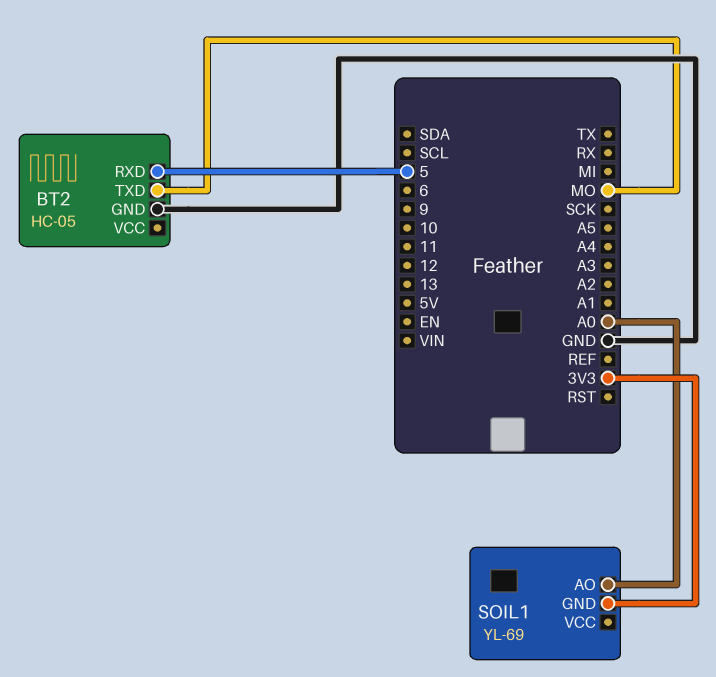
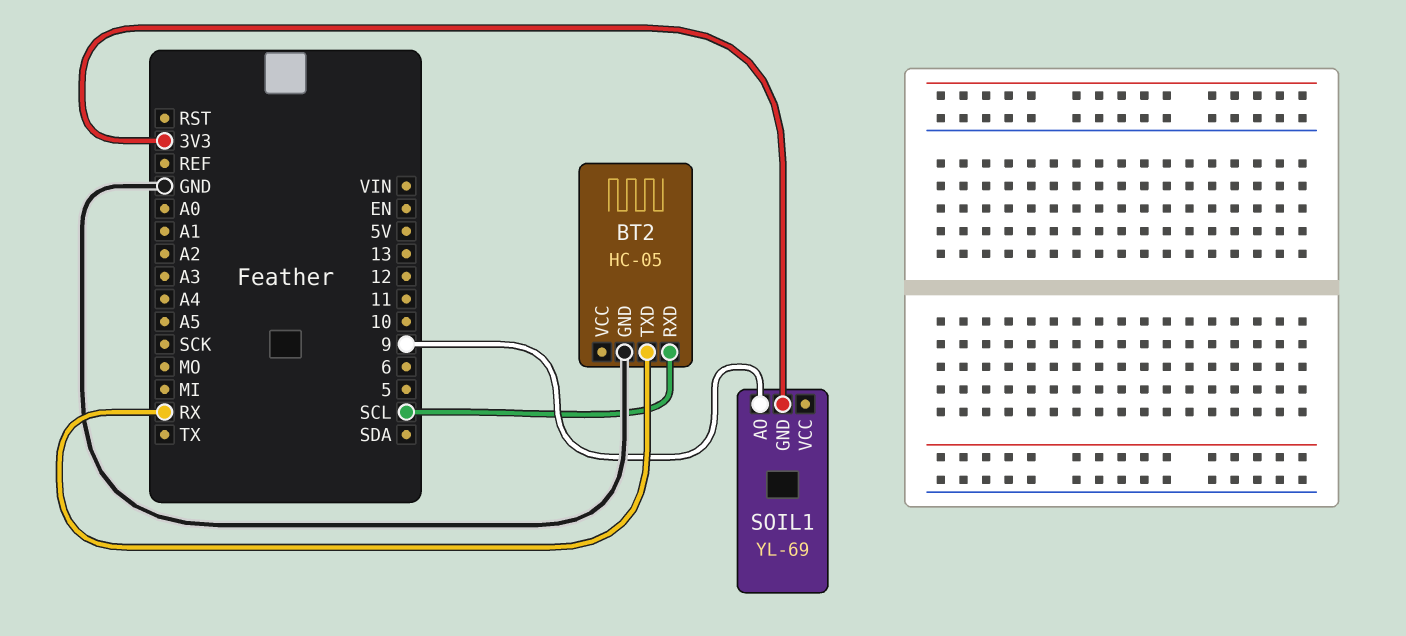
BT2 pin RXD: 5 -> SCL
BT2 pin TXD: MO -> RX
SOIL1 pin AO: A0 -> 9

